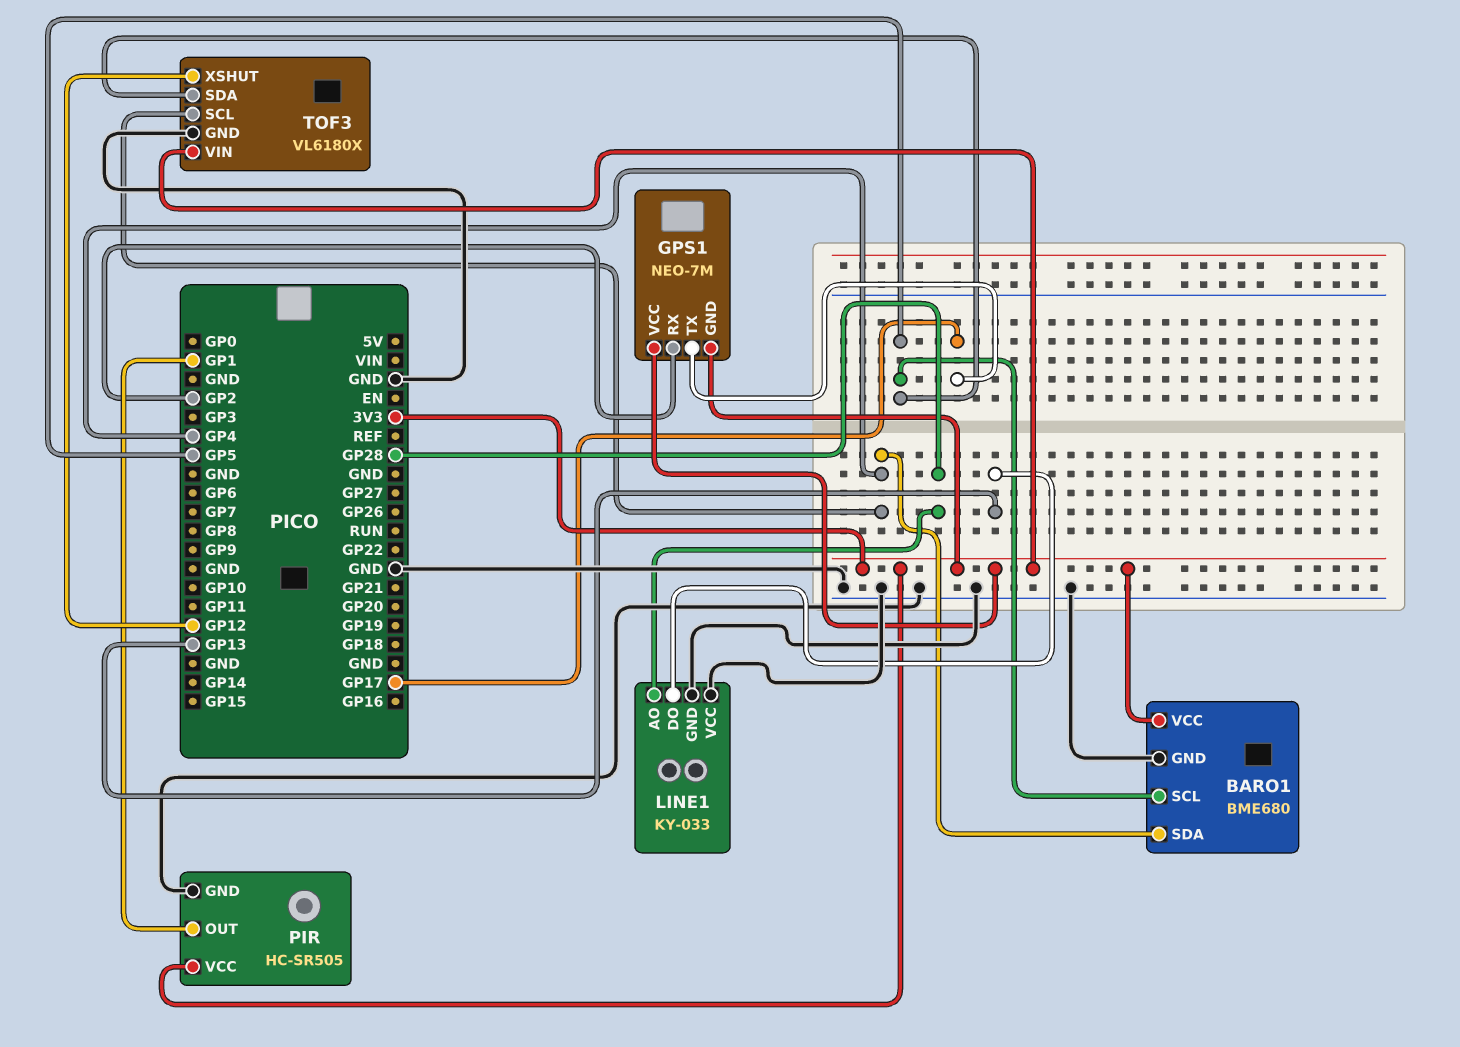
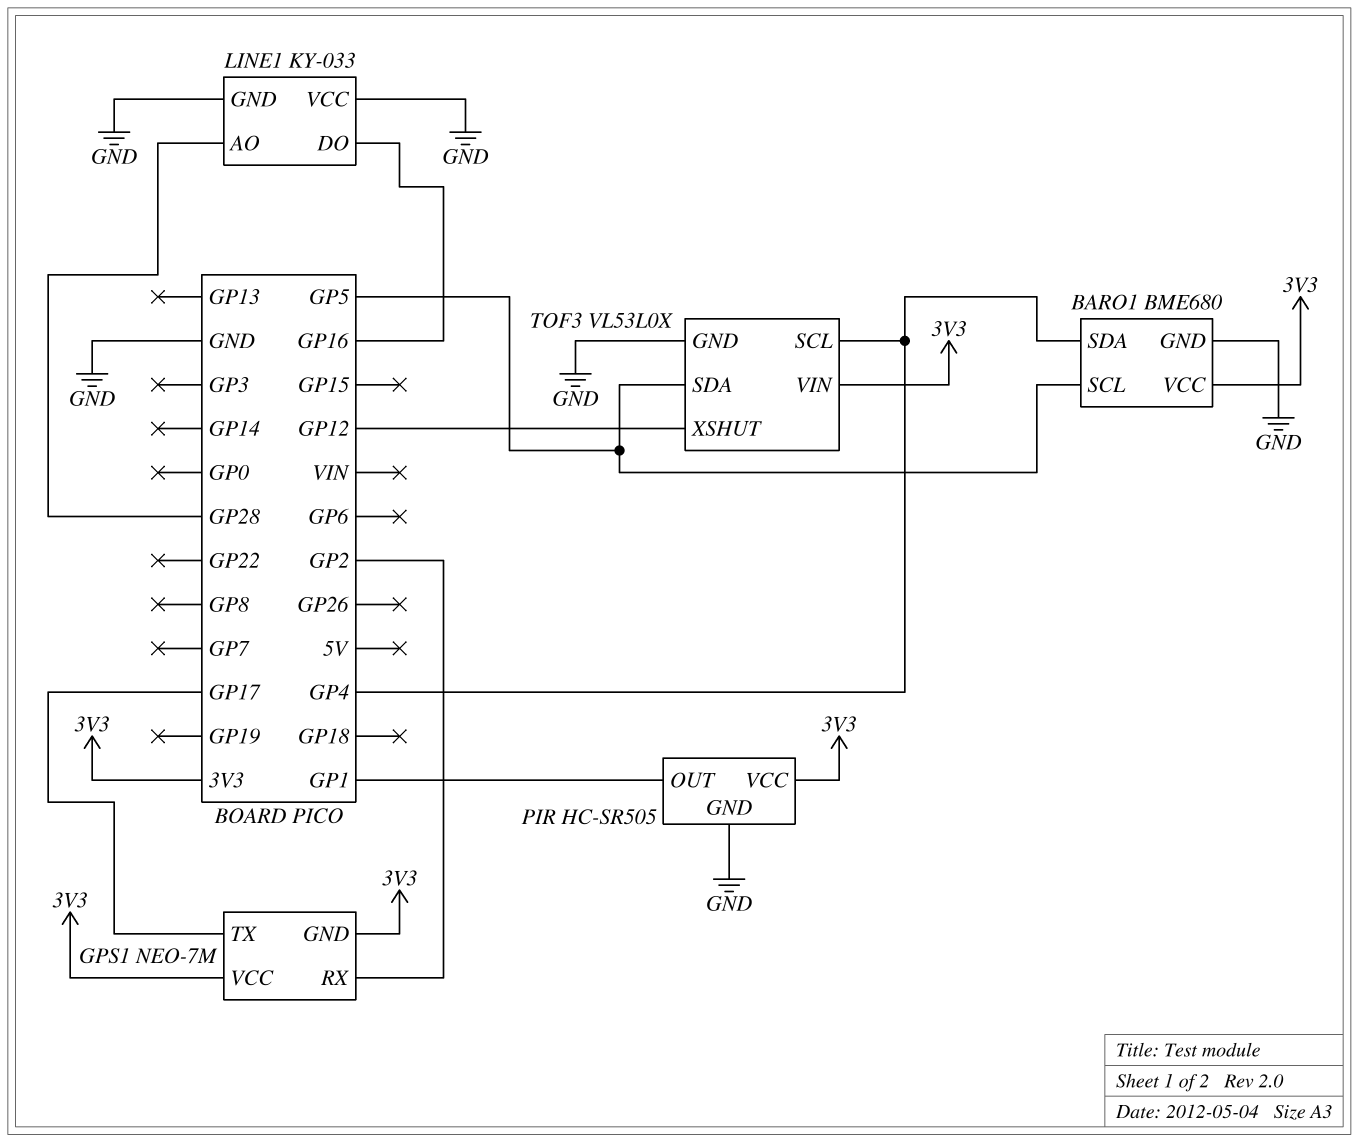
LINE1 pin DO: GP13 -> GP16
TOF3: VL6180X -> VL53L0X

